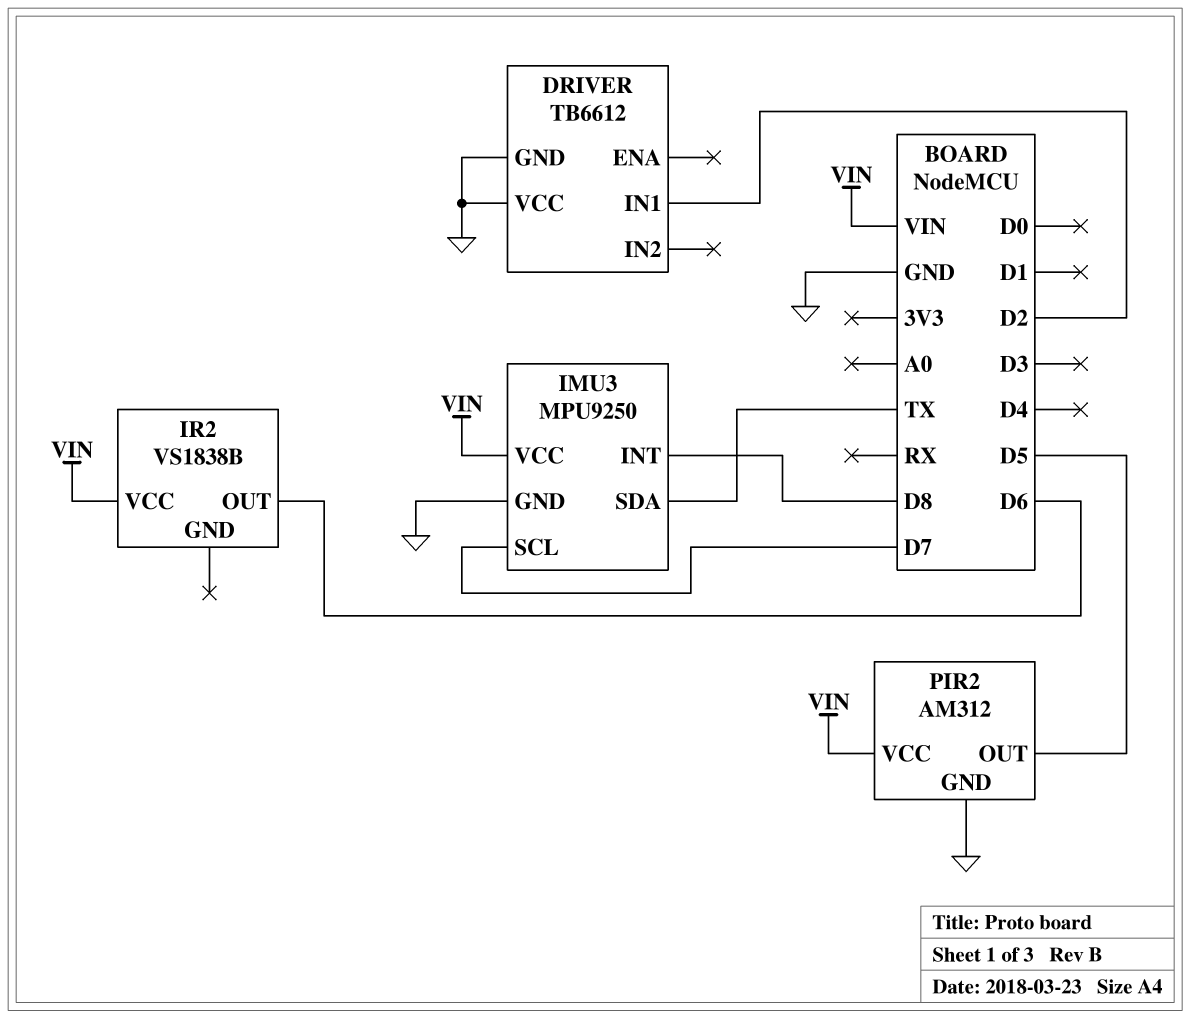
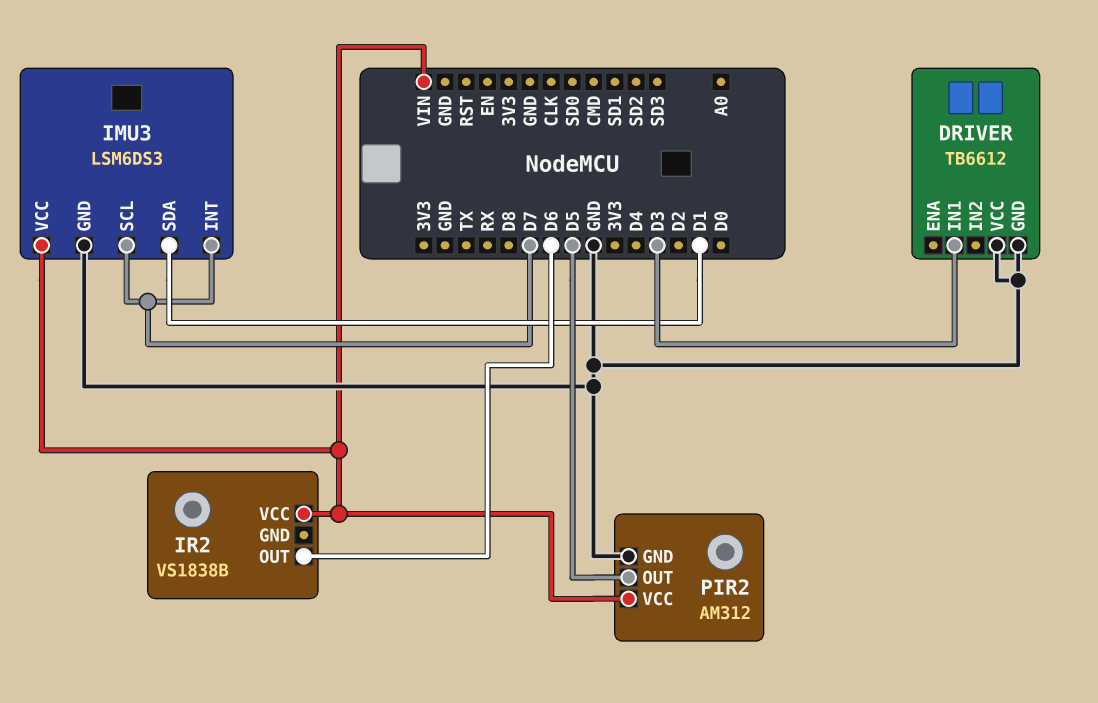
DRIVER pin IN1: D2 -> D3
IMU3: MPU9250 -> LSM6DS3
IMU3 pin INT: D8 -> D7
IMU3 pin SDA: TX -> D1

